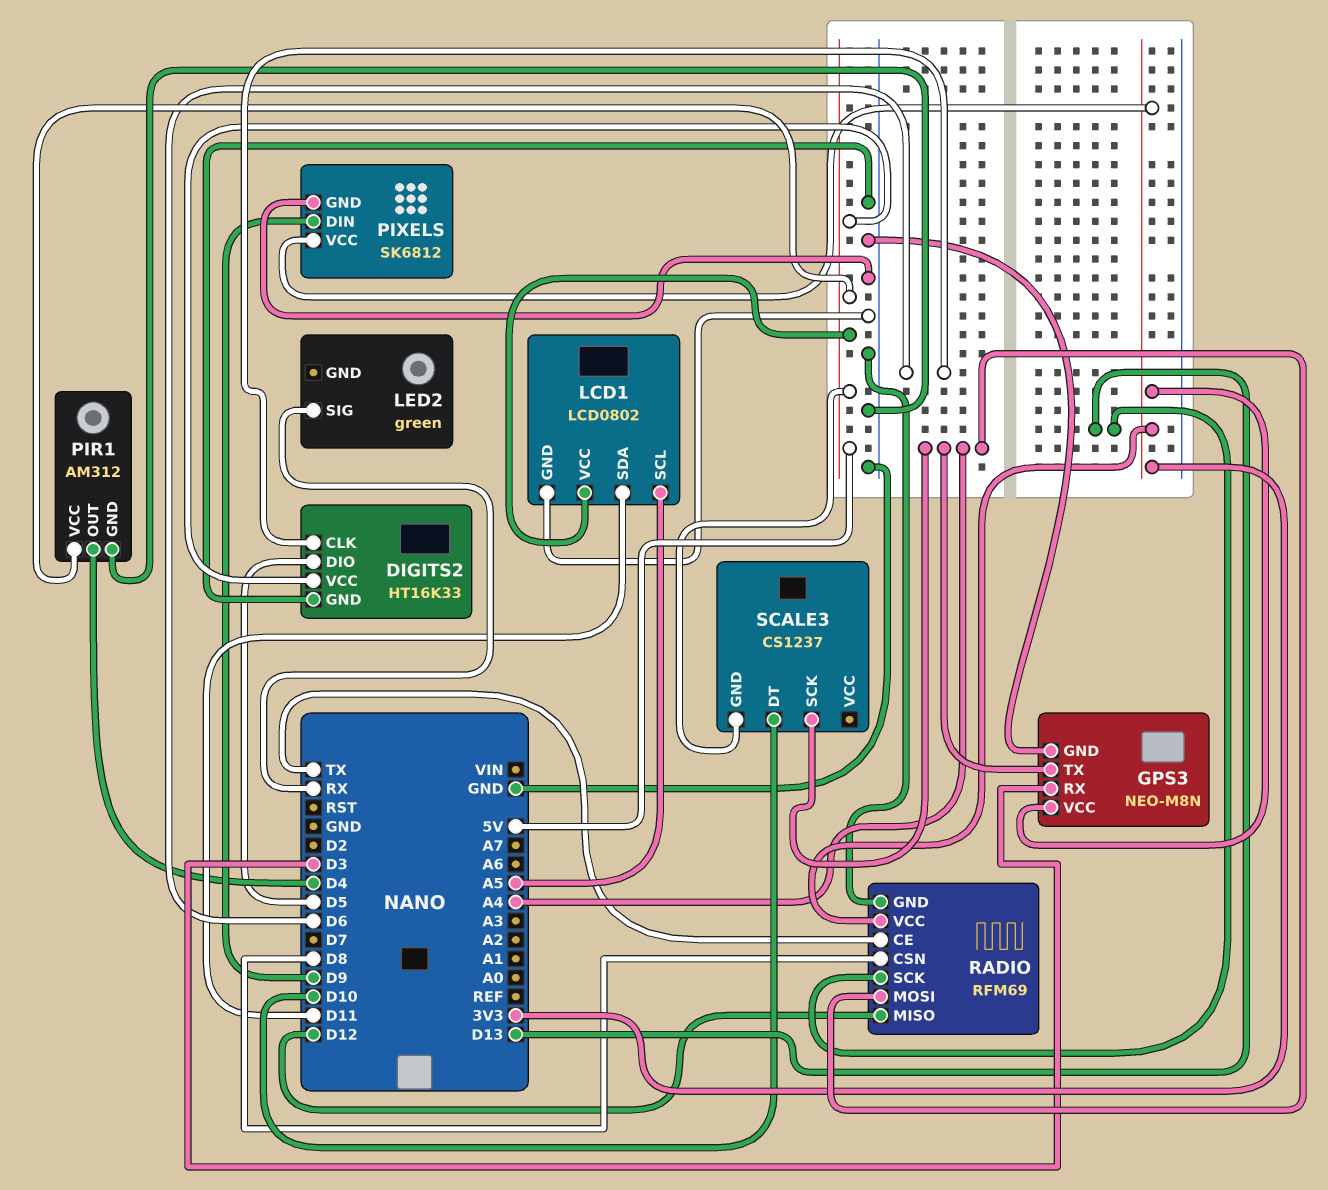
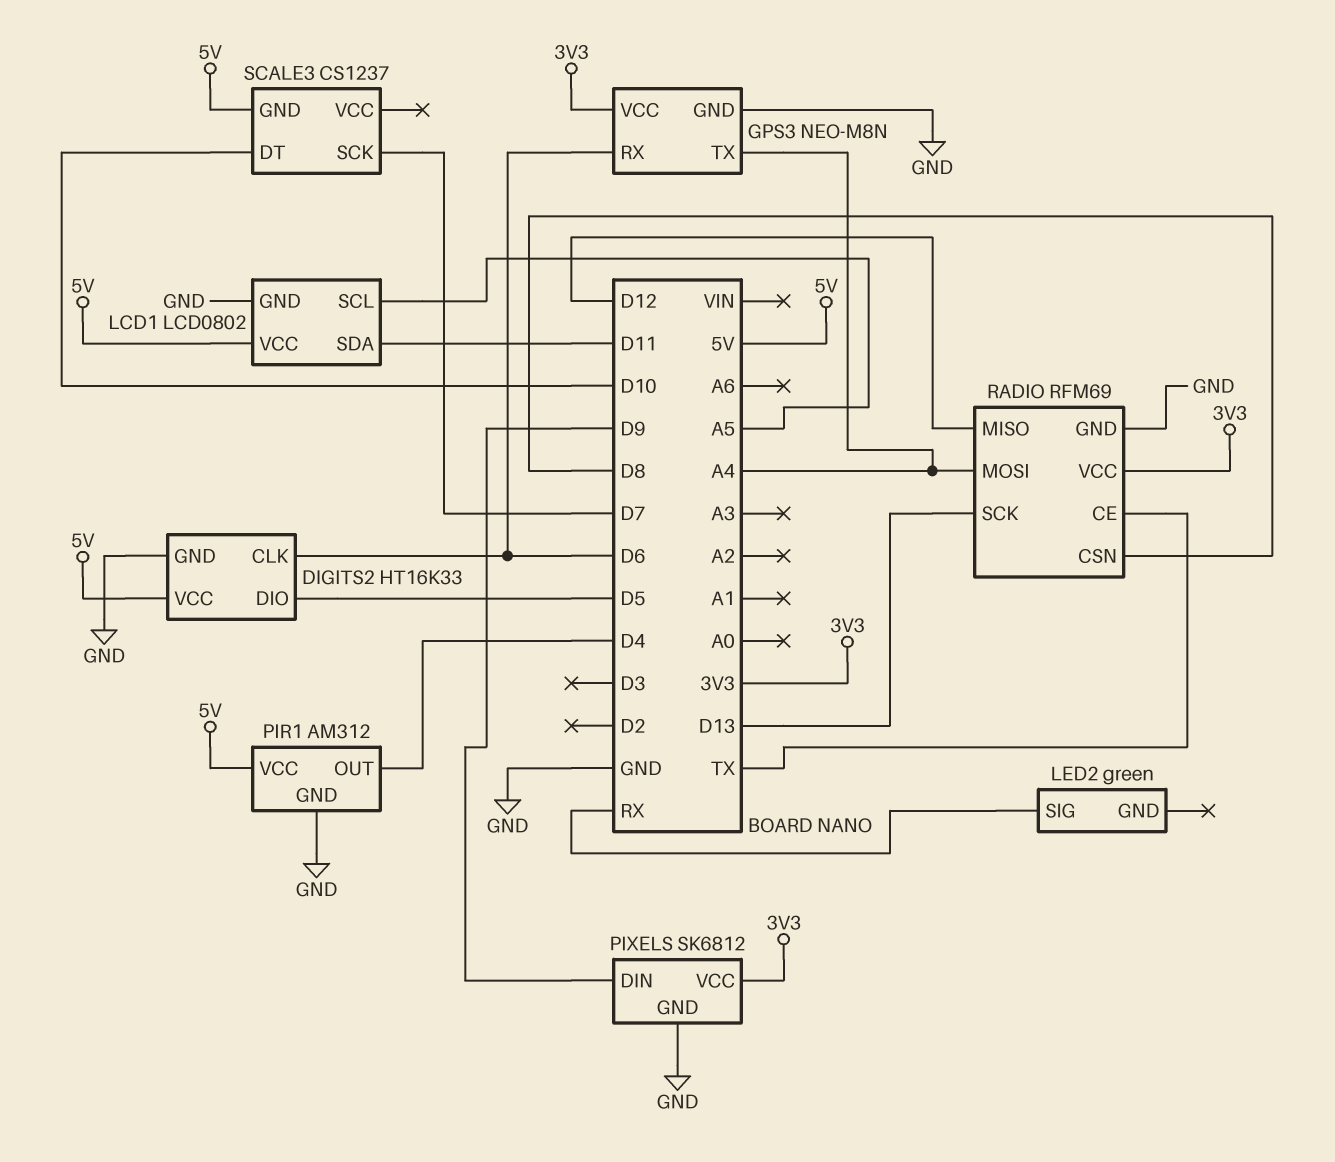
GPS3 pin RX: D3 -> D6
SCALE3 pin SCK: A4 -> D7

